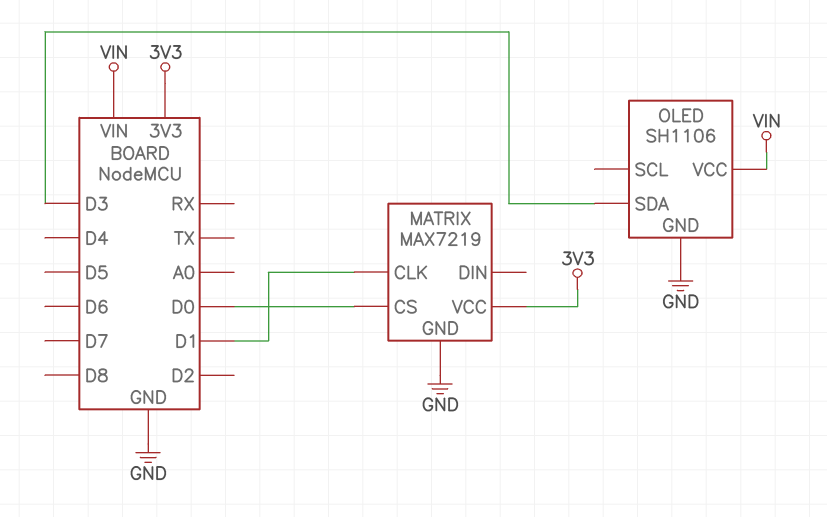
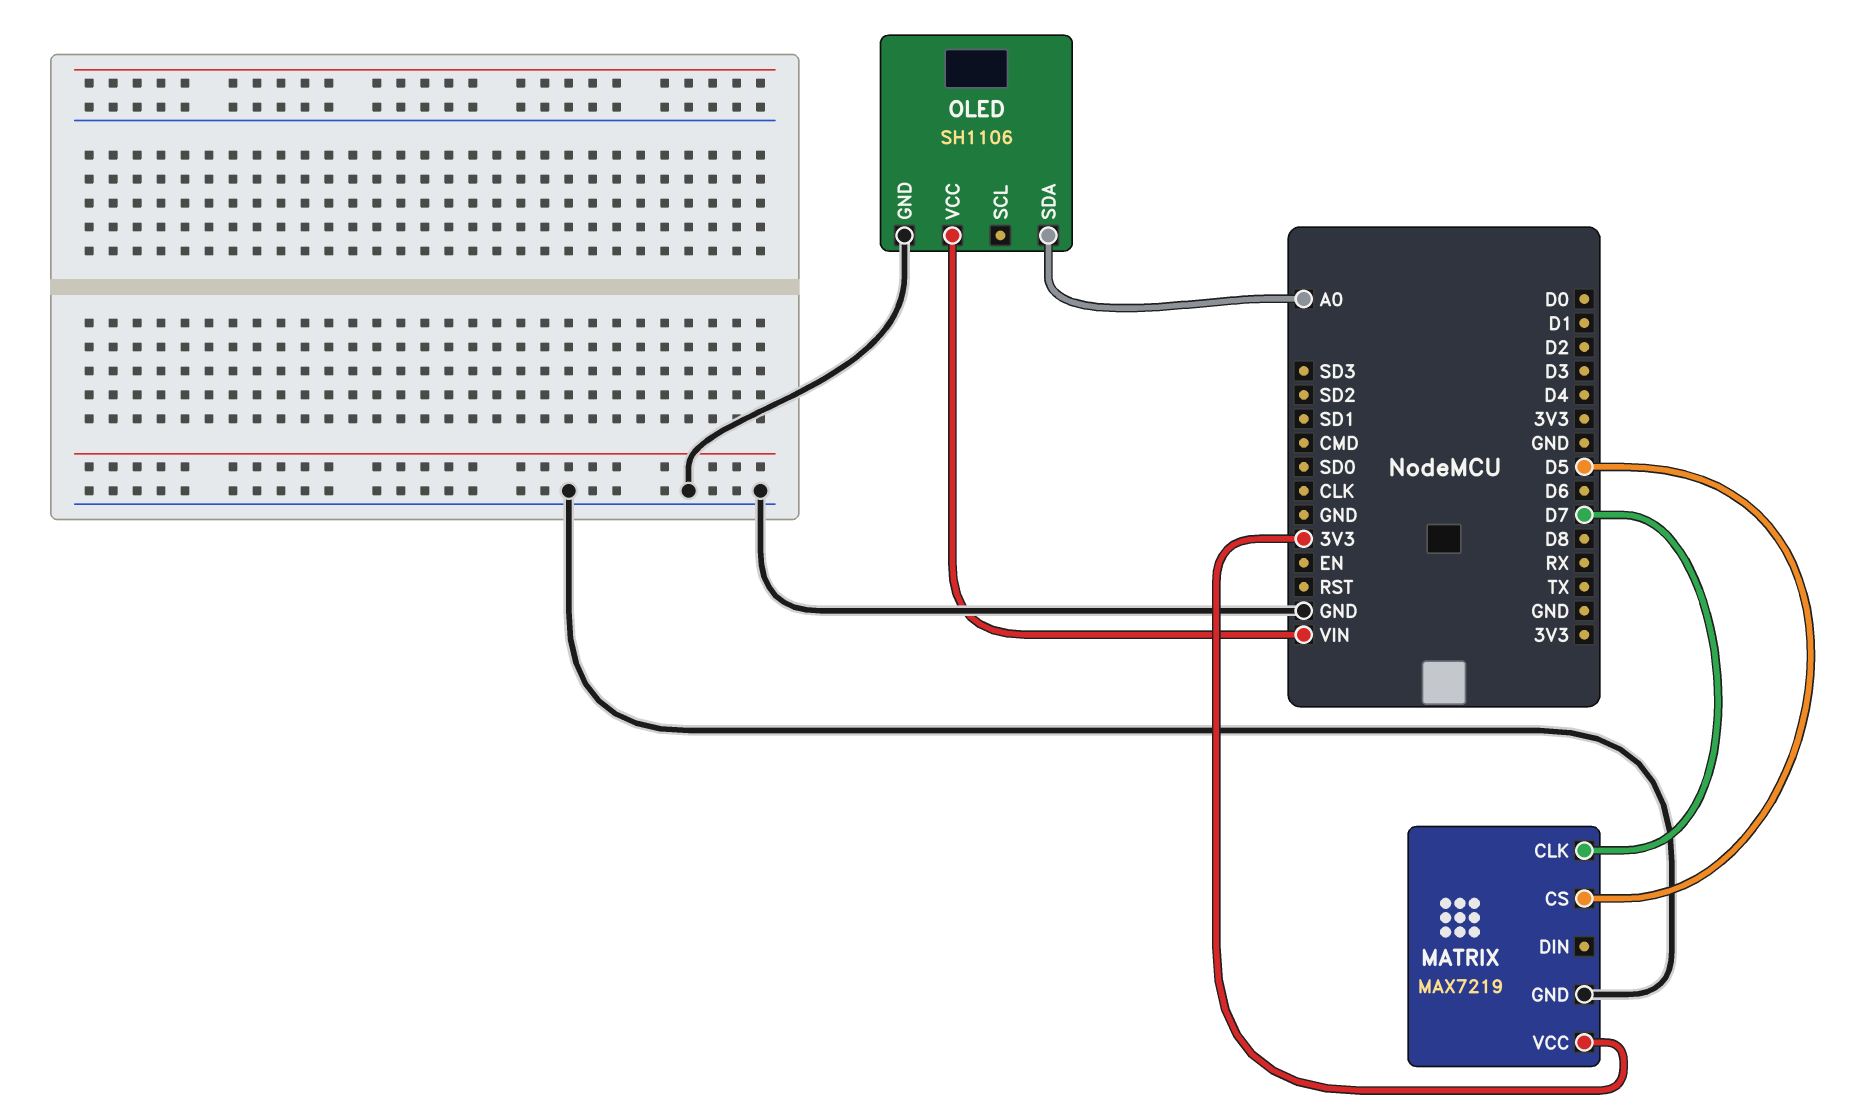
MATRIX pin CLK: D1 -> D7
MATRIX pin CS: D0 -> D5
OLED pin SDA: D3 -> A0

